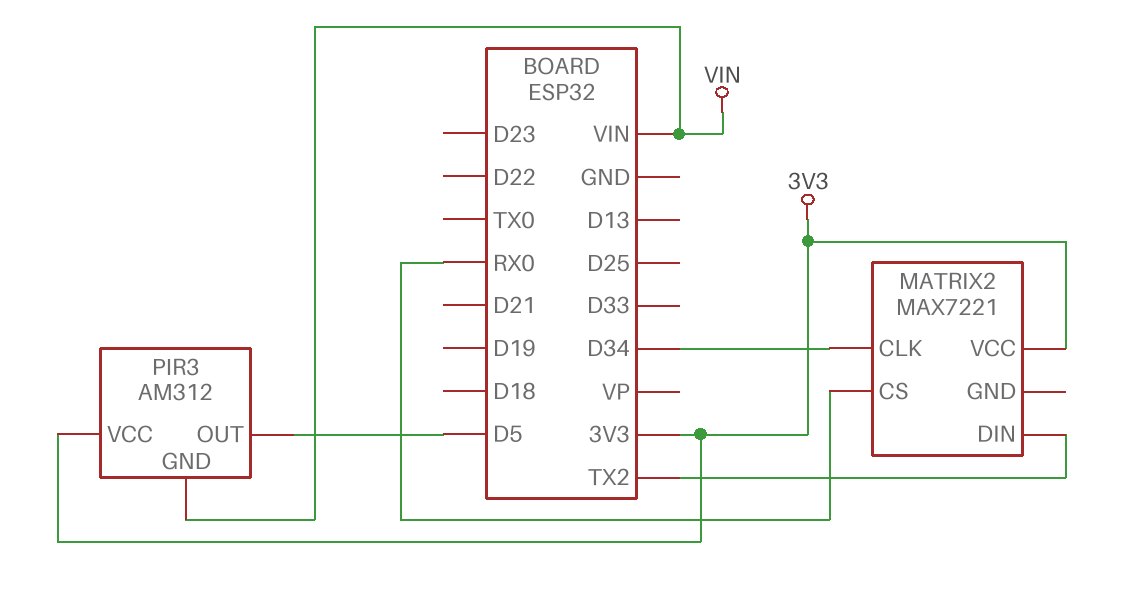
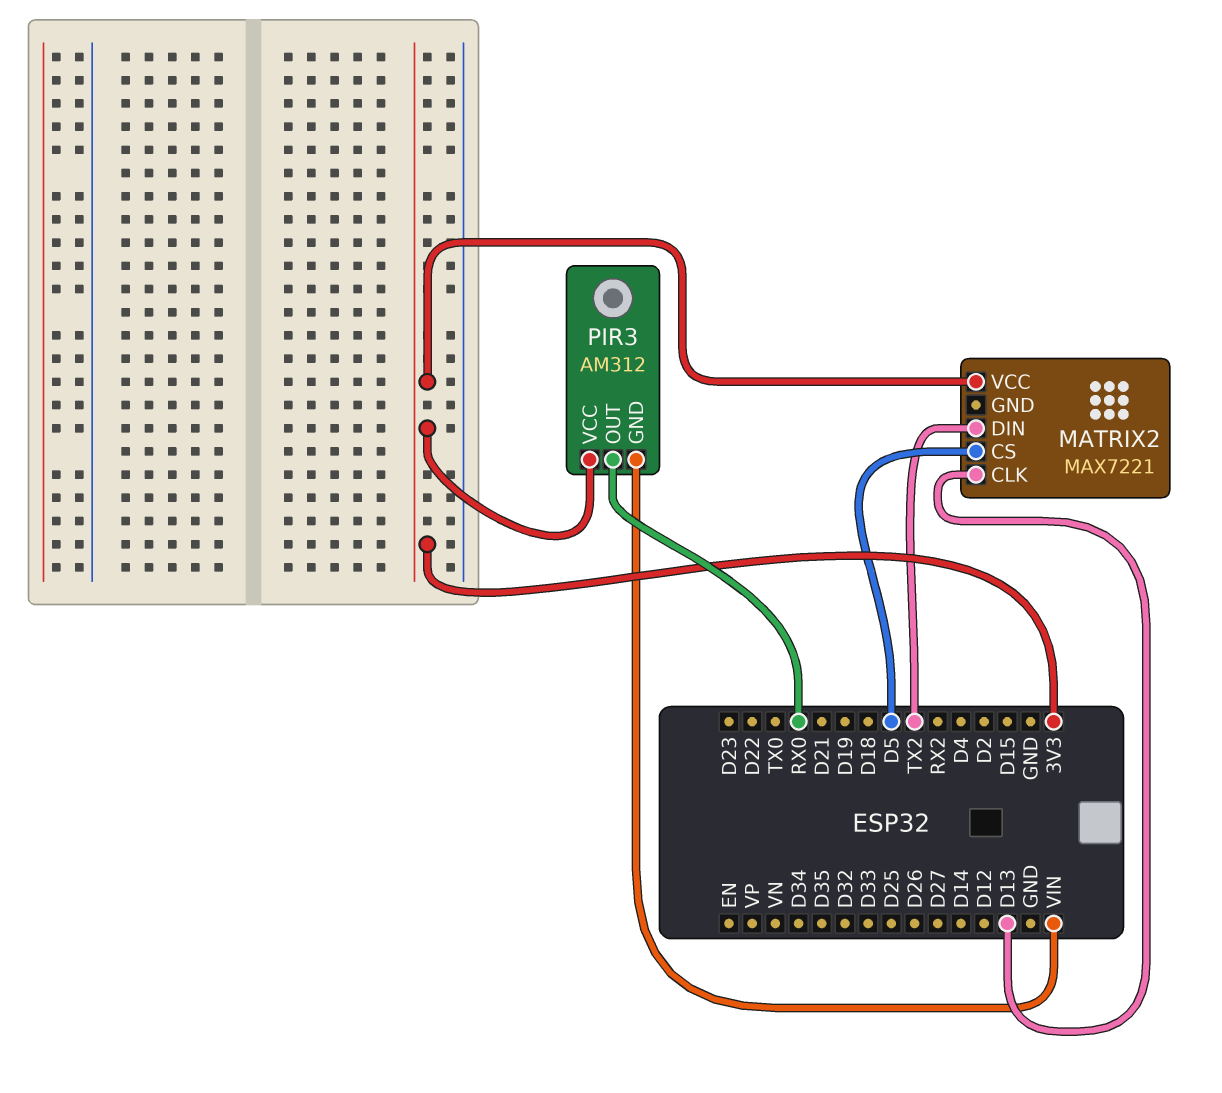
MATRIX2 pin CLK: D34 -> D13
MATRIX2 pin CS: RX0 -> D5
PIR3 pin OUT: D5 -> RX0

